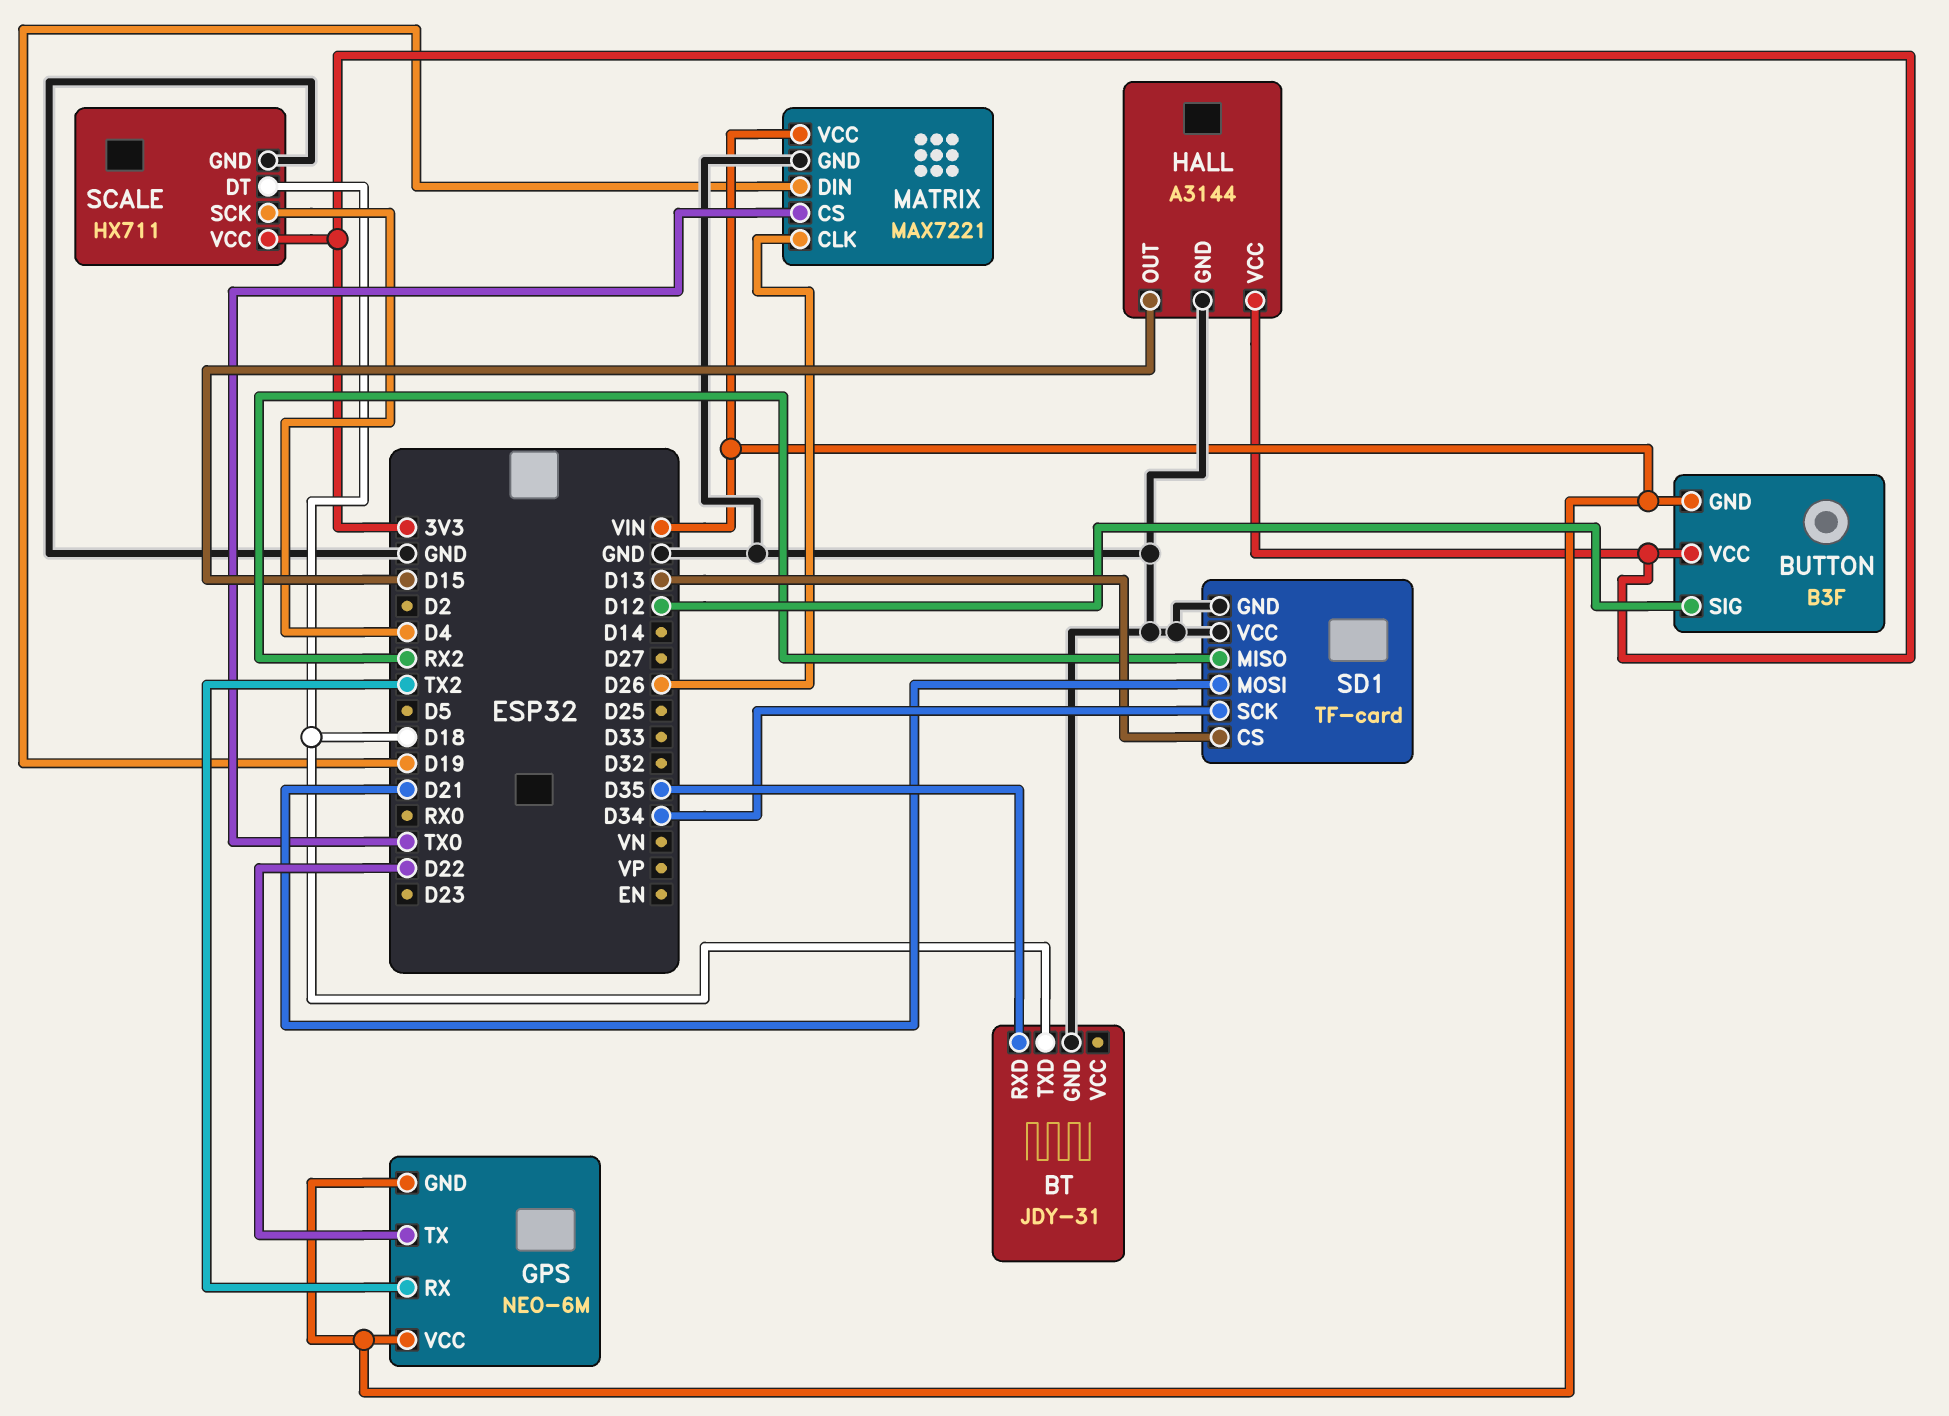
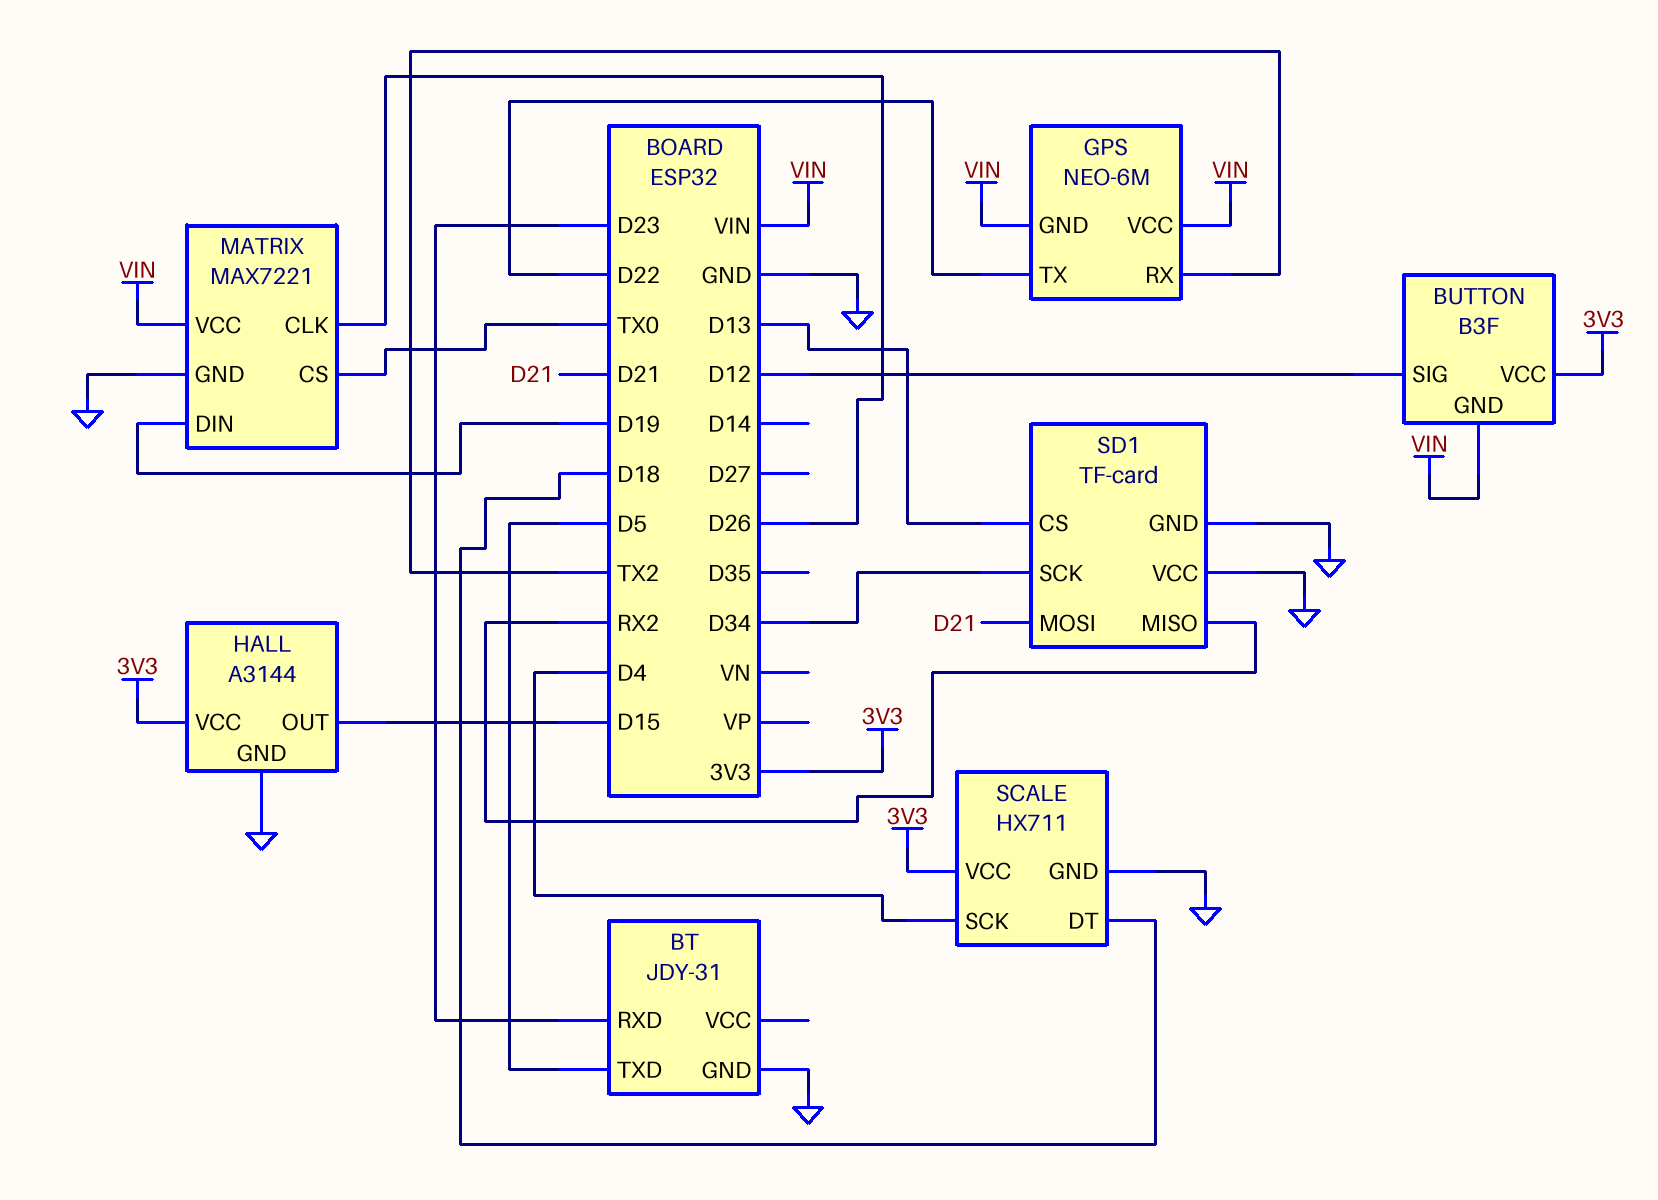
BT pin RXD: D35 -> D23
BT pin TXD: D18 -> D5

